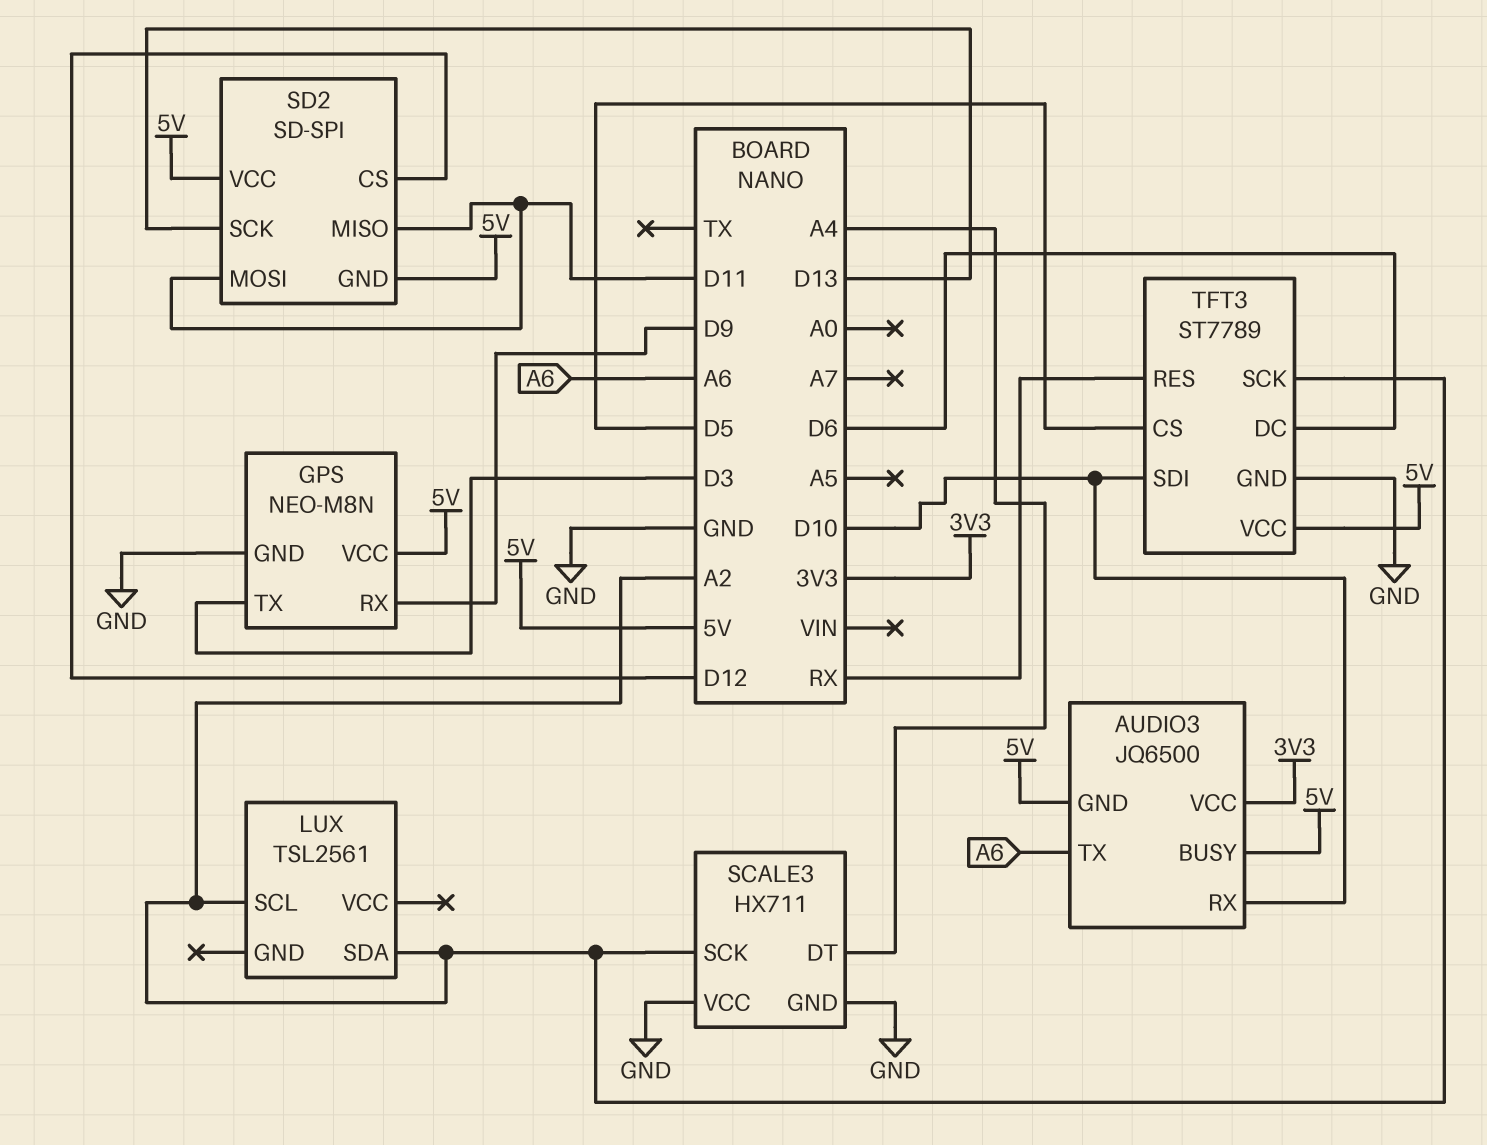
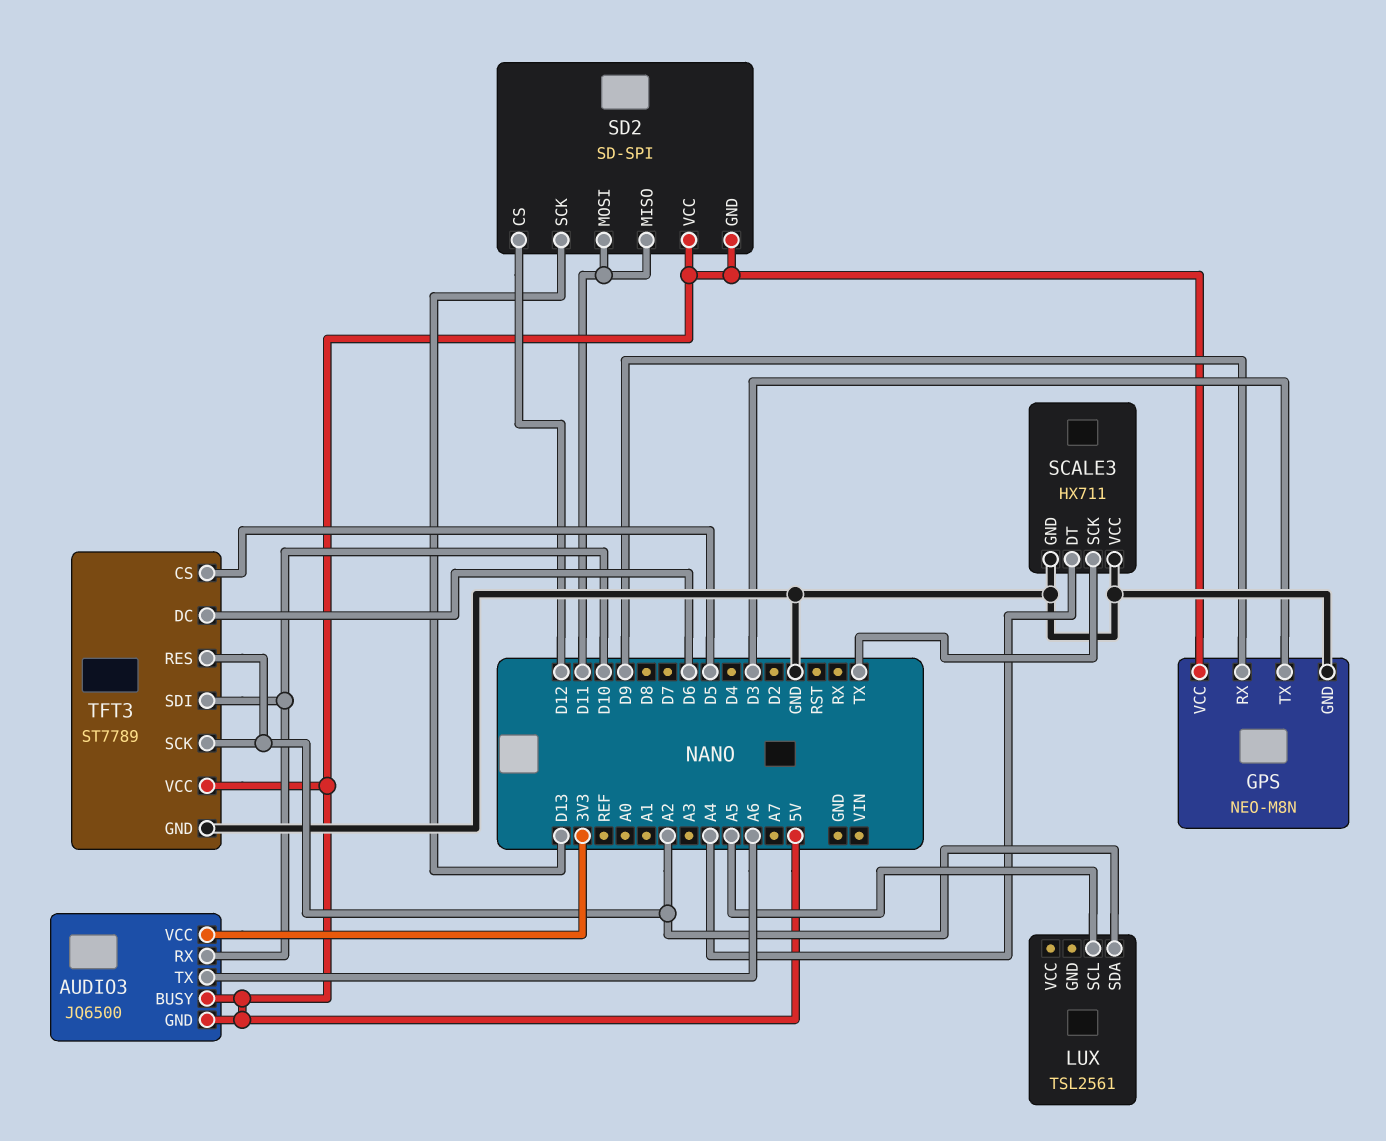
LUX pin SCL: A2 -> A5
SCALE3 pin SCK: A2 -> TX
TFT3 pin RES: RX -> A2

